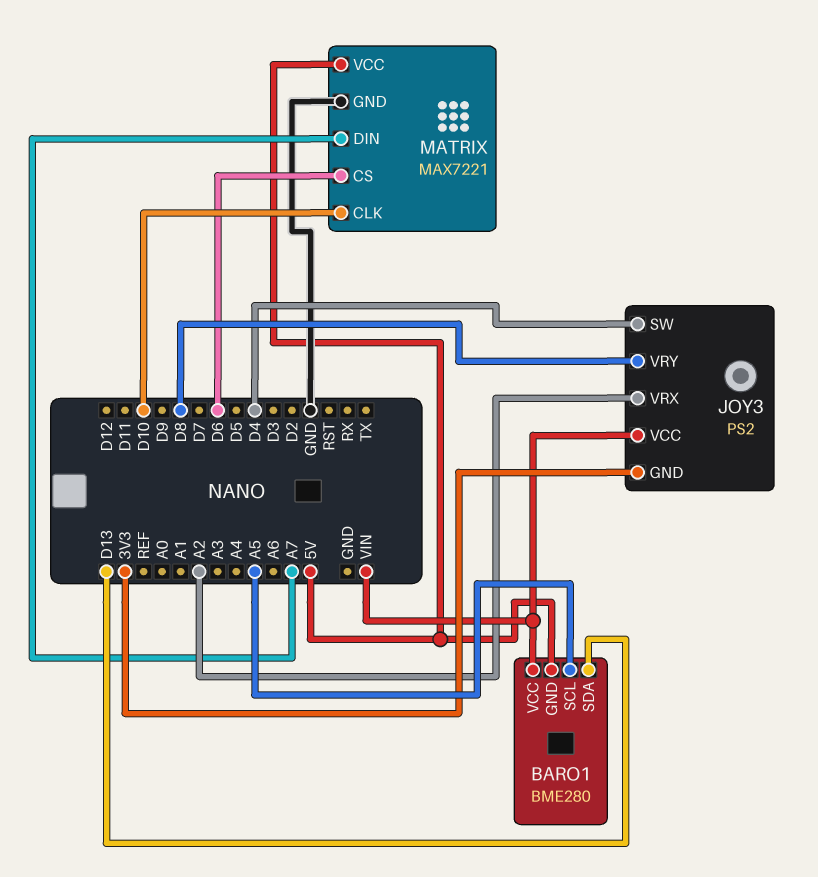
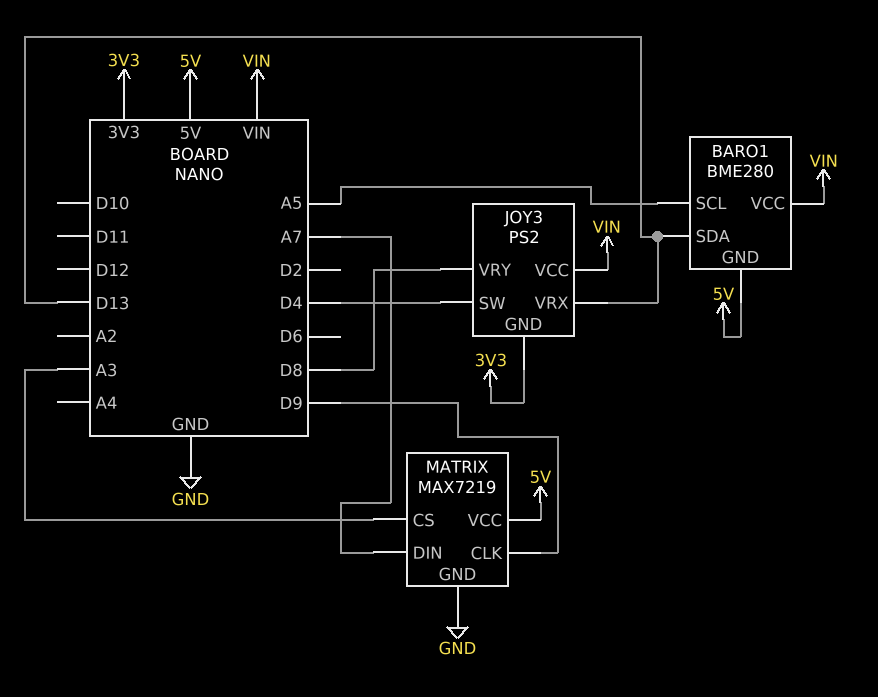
JOY3 pin VRX: A2 -> D13
MATRIX: MAX7221 -> MAX7219
MATRIX pin CLK: D10 -> D9
MATRIX pin CS: D6 -> A3

